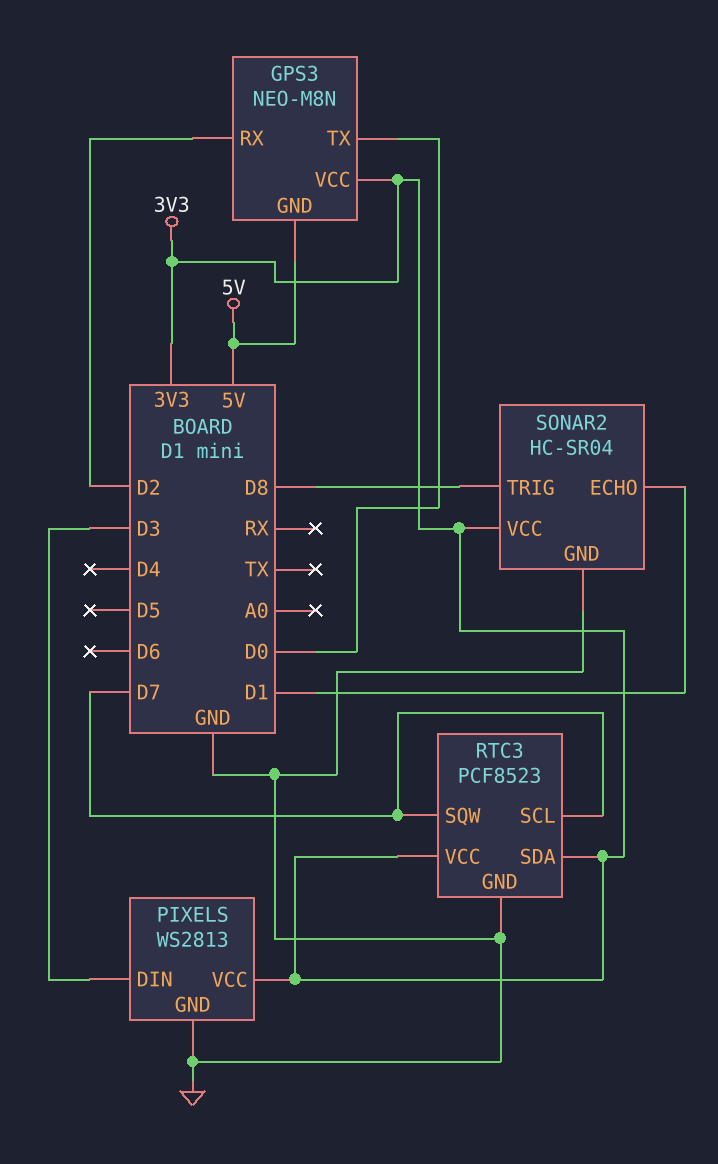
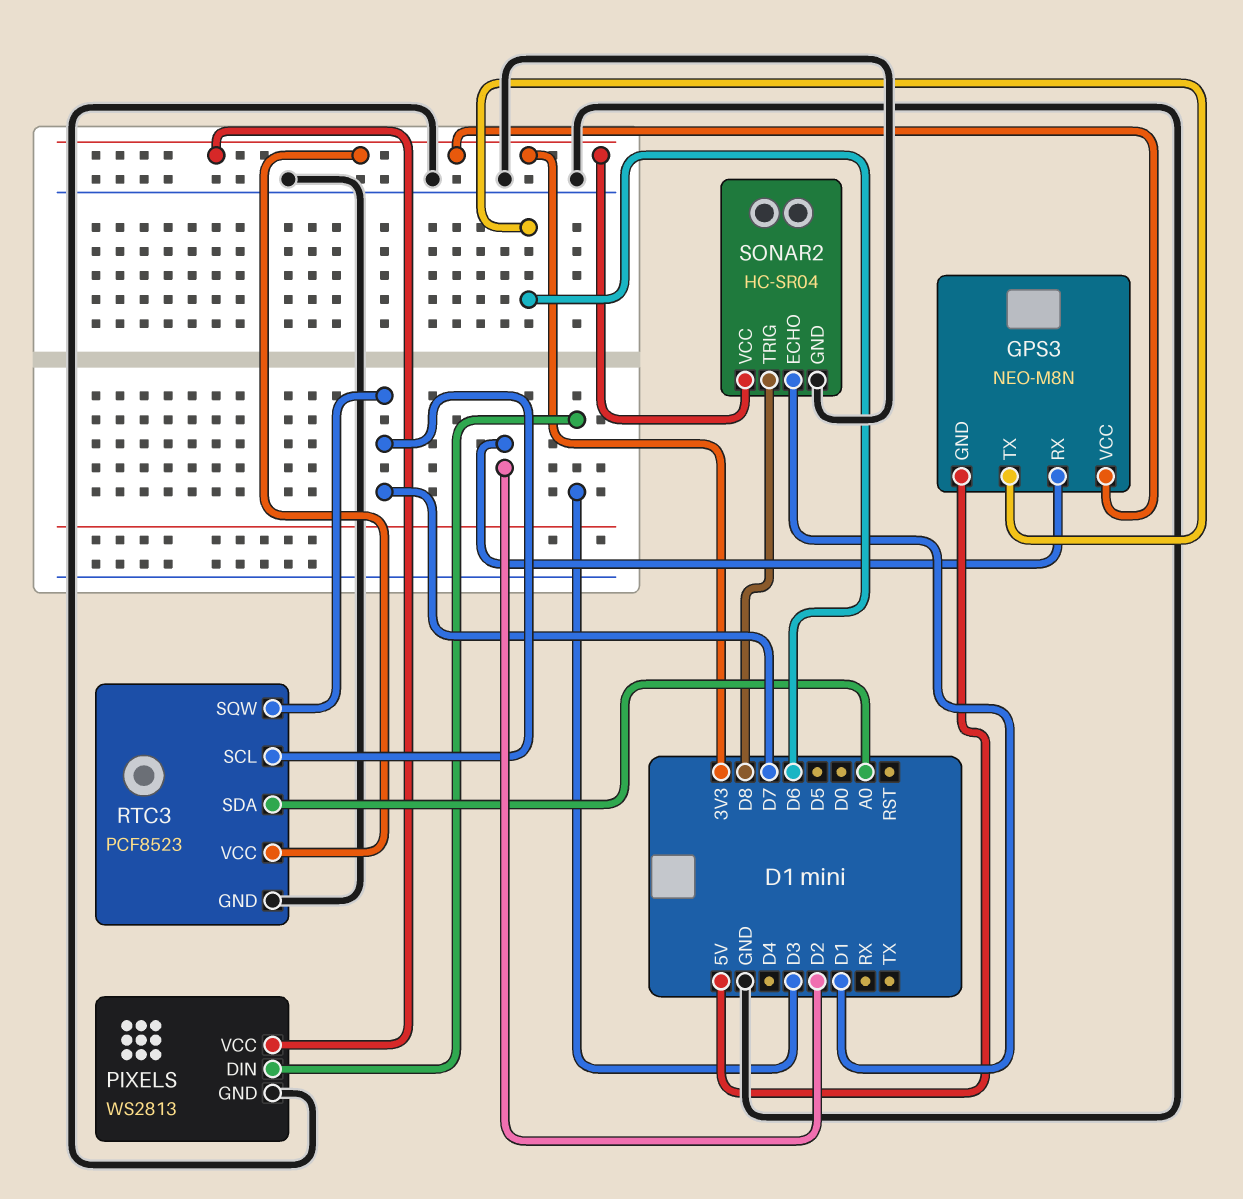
GPS3 pin TX: D0 -> D6
RTC3 pin SDA: 3V3 -> A0

